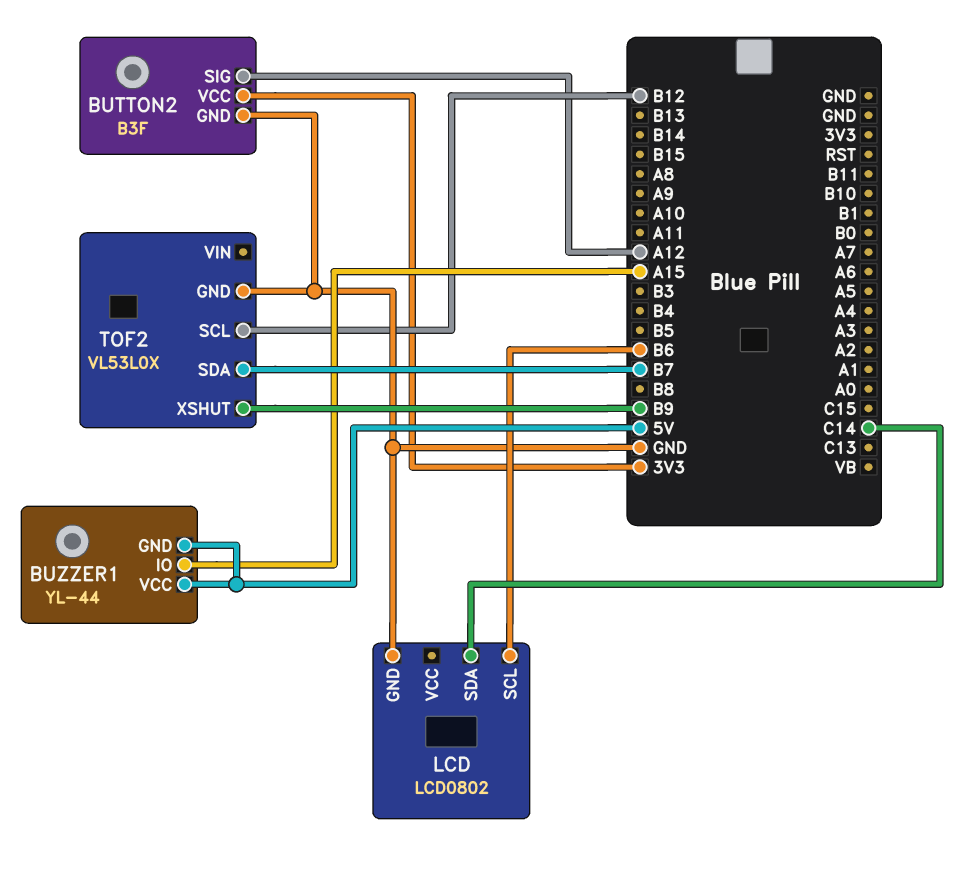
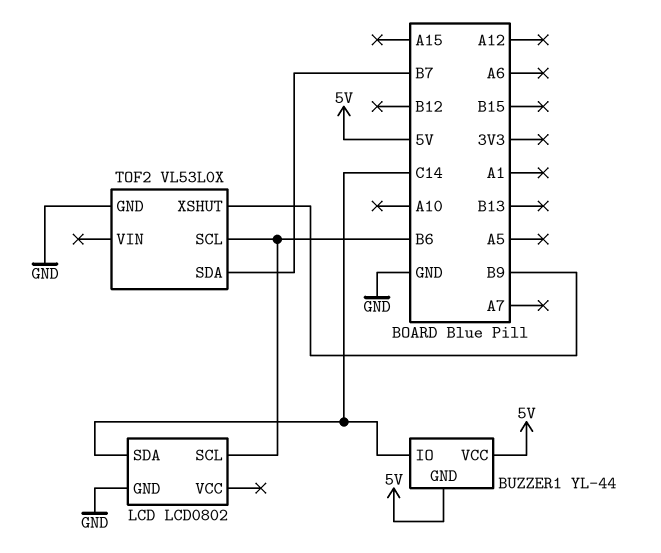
BUTTON2: B3F -> none
BUTTON2 pin GND: GND -> none
BUTTON2 pin SIG: A12 -> none
BUTTON2 pin VCC: 3V3 -> none
BUZZER1 pin IO: A15 -> C14
TOF2 pin SCL: B12 -> B6

